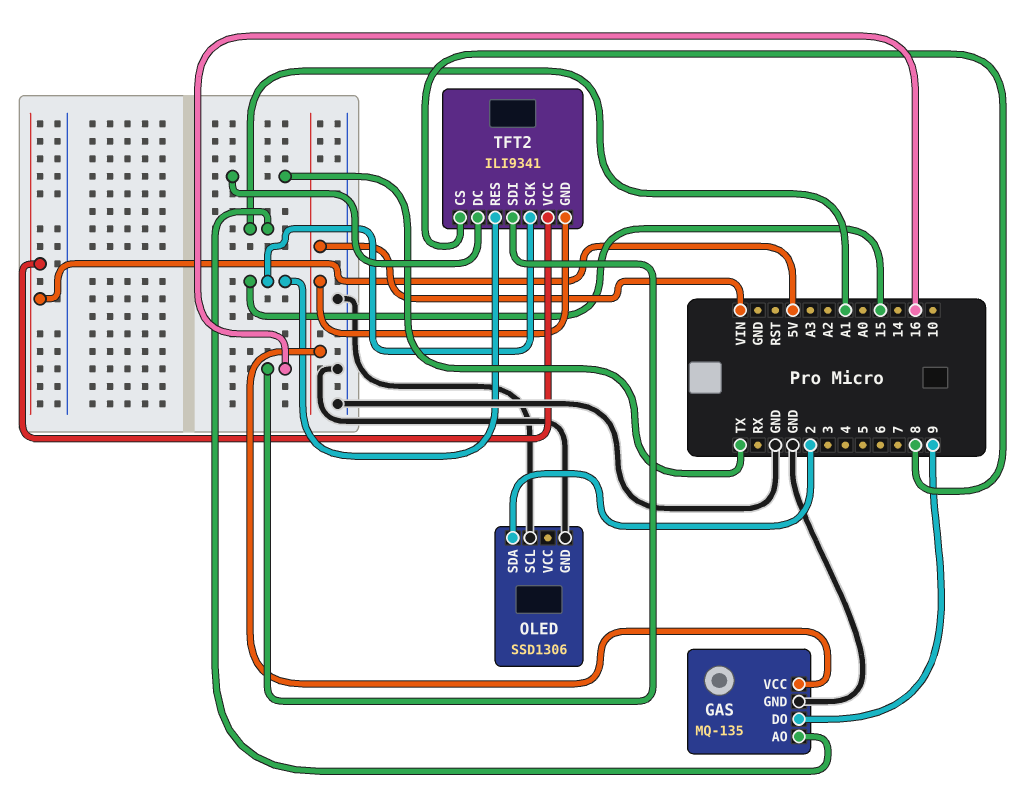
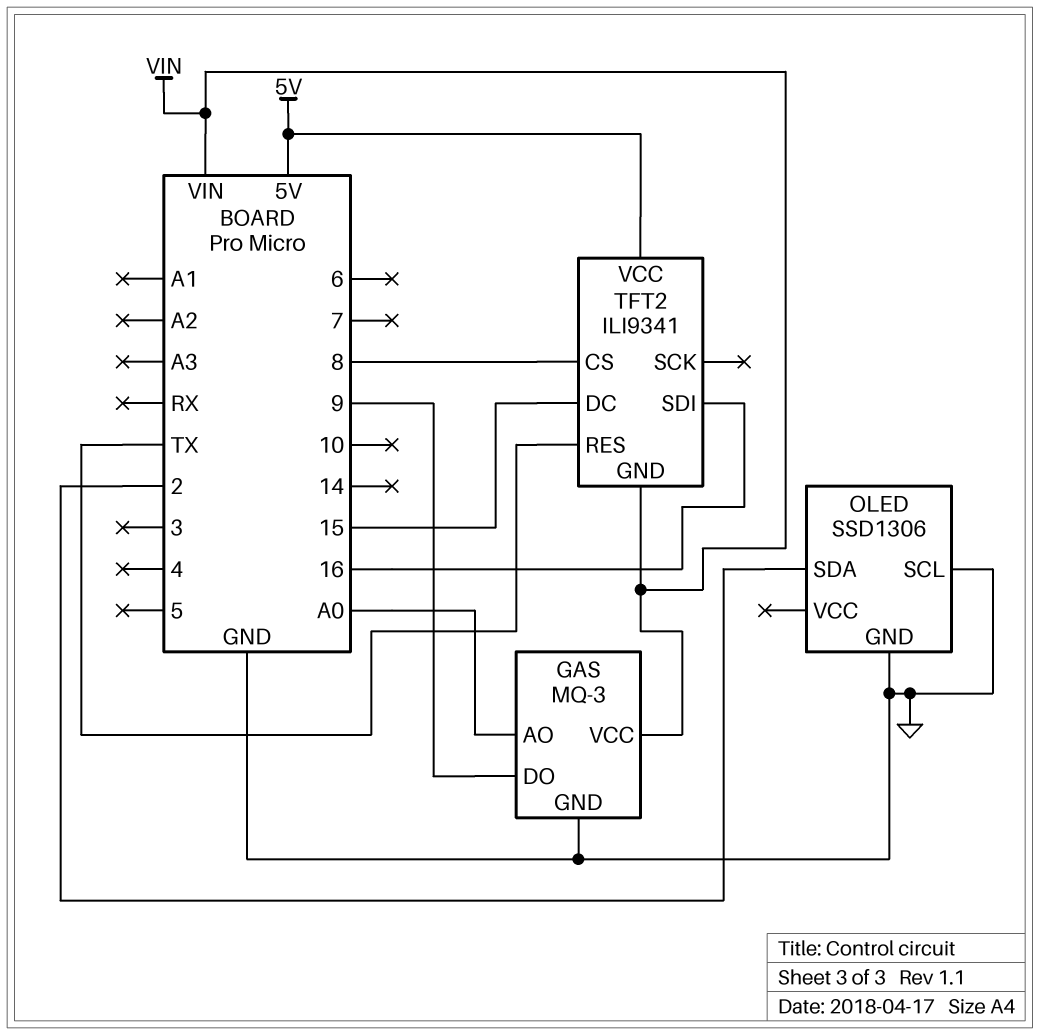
GAS: MQ-135 -> MQ-3
GAS pin AO: A1 -> A0
TFT2 pin DC: TX -> 15
TFT2 pin RES: 15 -> TX
TFT2 pin SCK: 15 -> none

